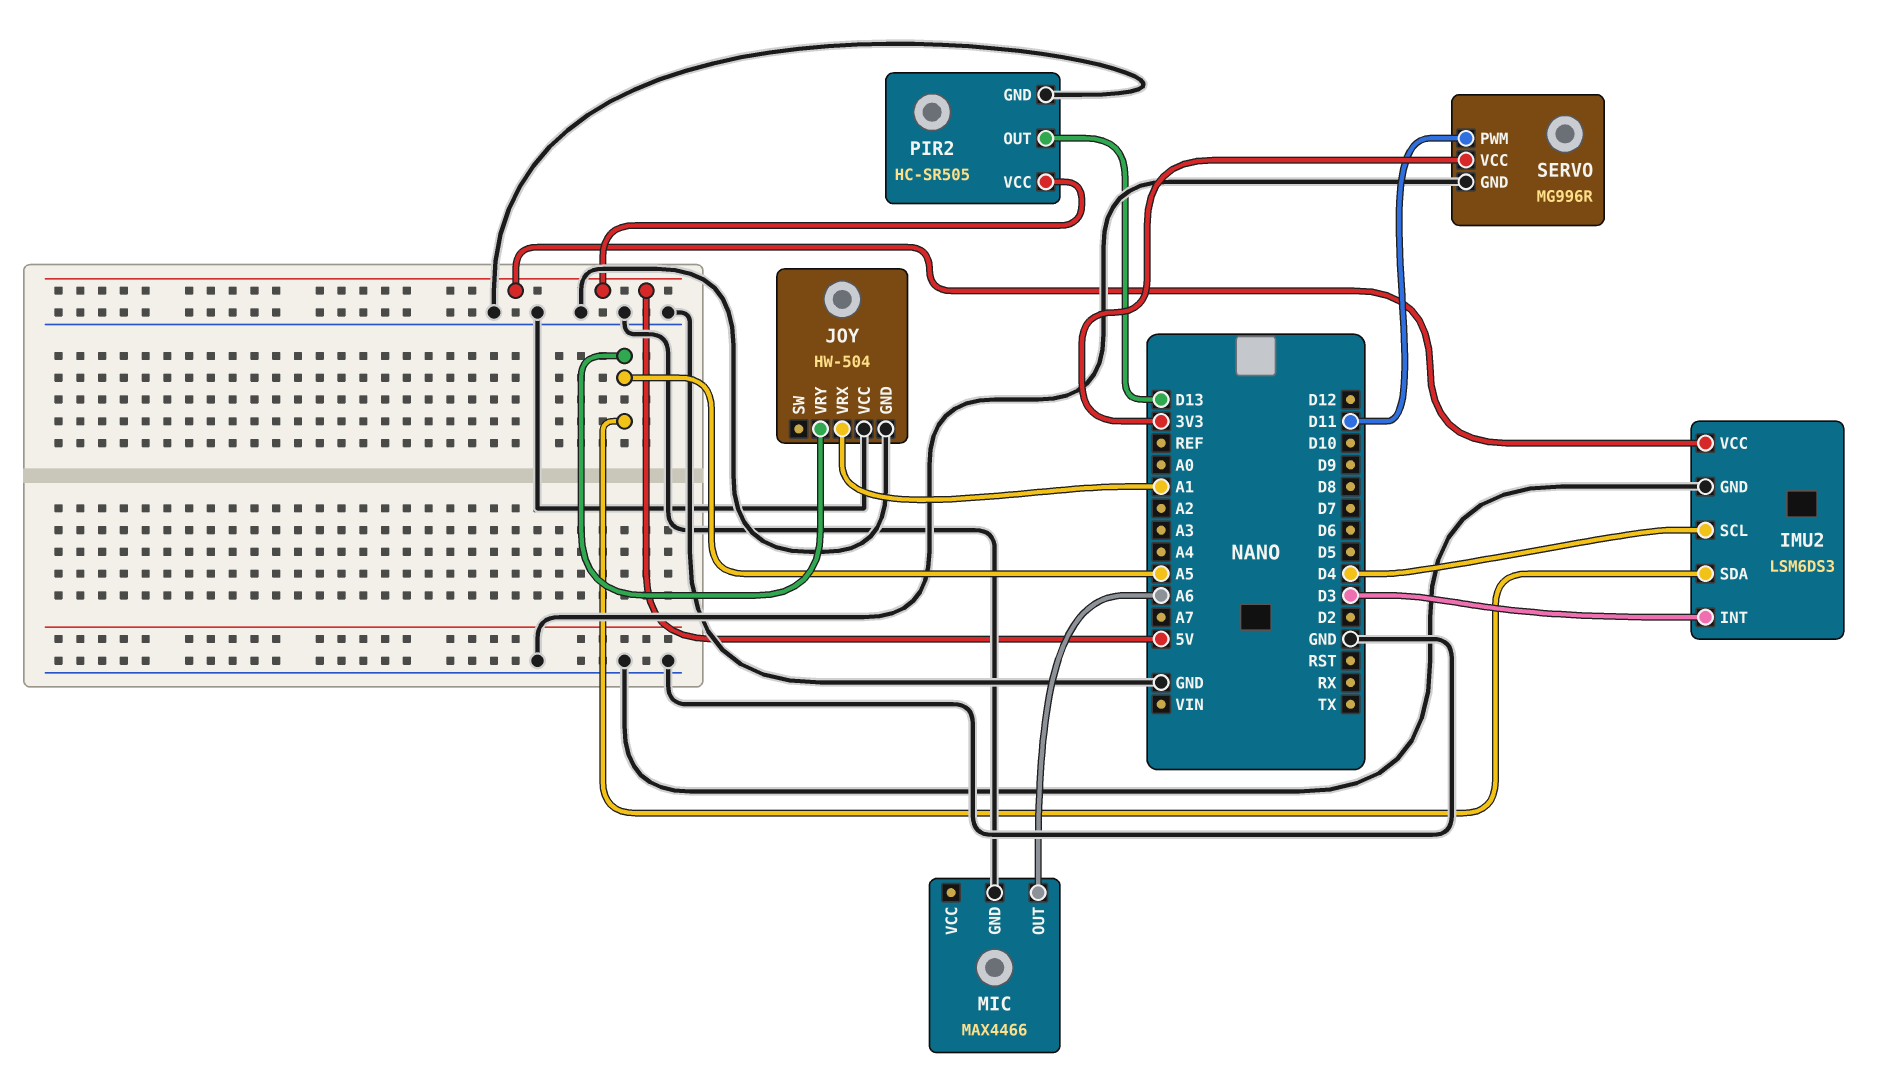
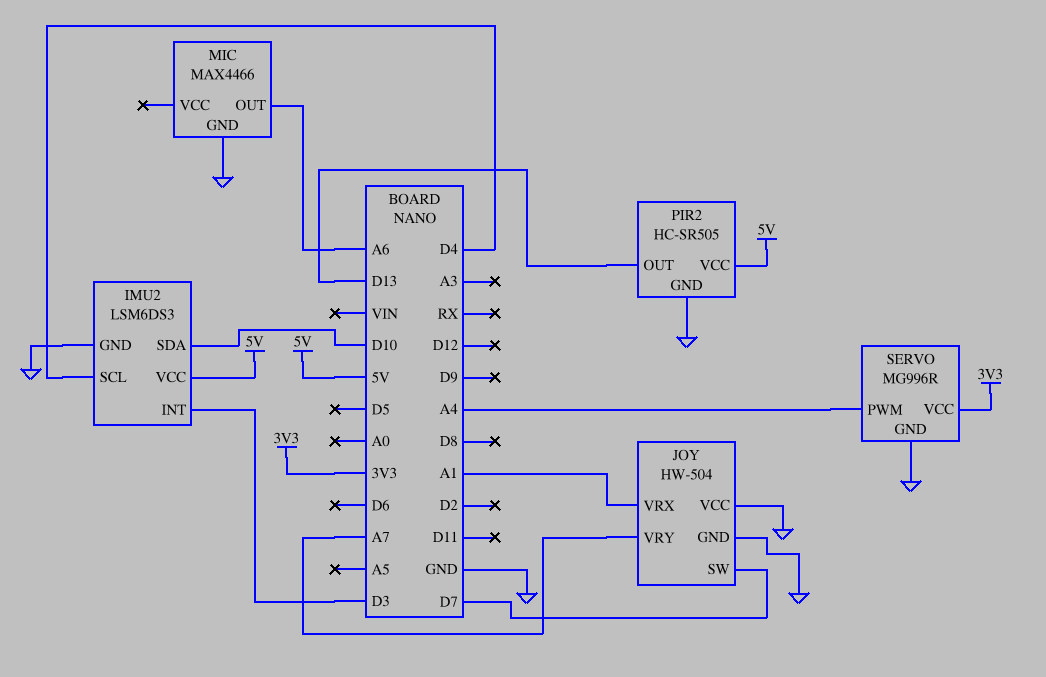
IMU2 pin SDA: A5 -> D10
JOY pin SW: none -> D7
JOY pin VRY: A5 -> A7
SERVO pin PWM: D11 -> A4

